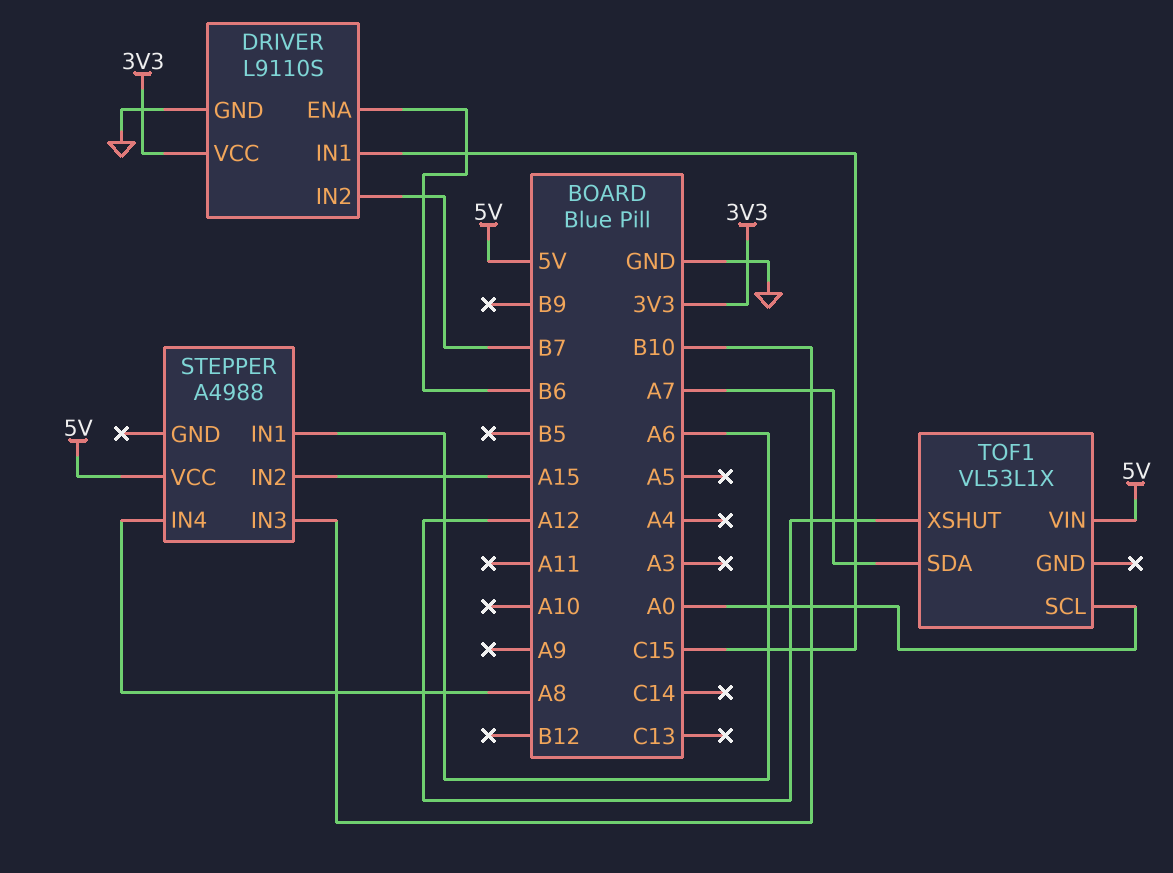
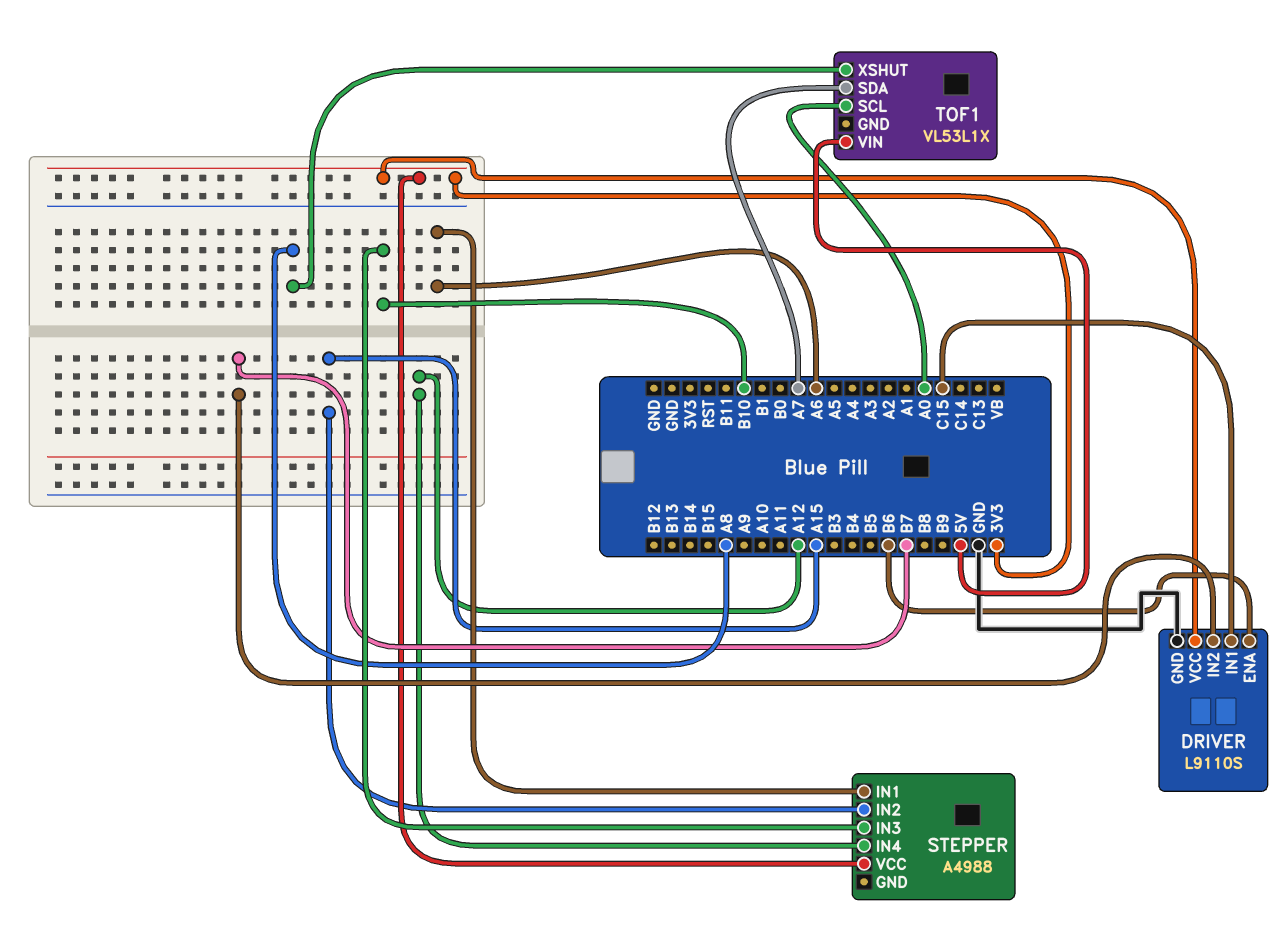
STEPPER pin IN4: A8 -> A12
STEPPER pin VCC: 5V -> 3V3
TOF1 pin XSHUT: A12 -> A8

